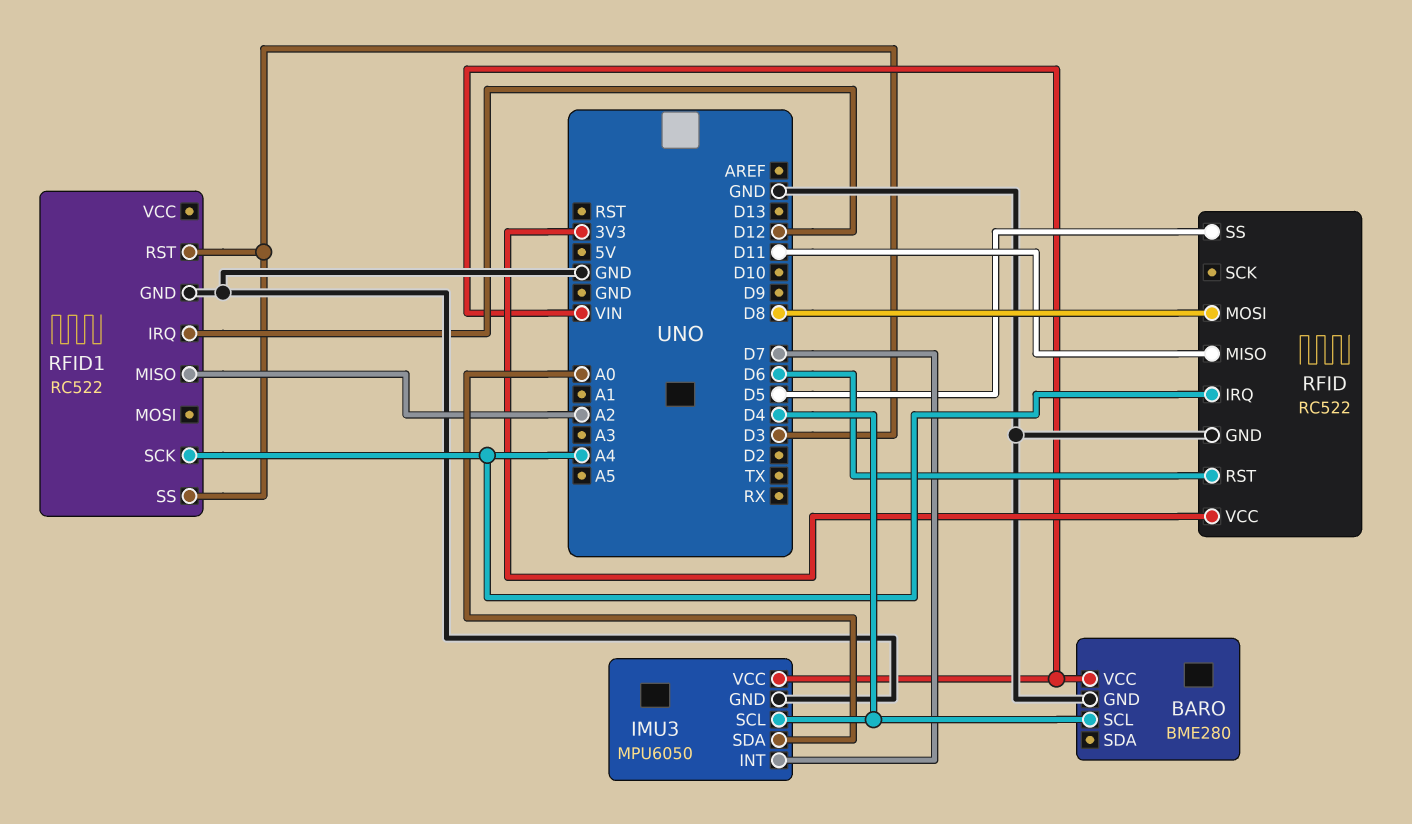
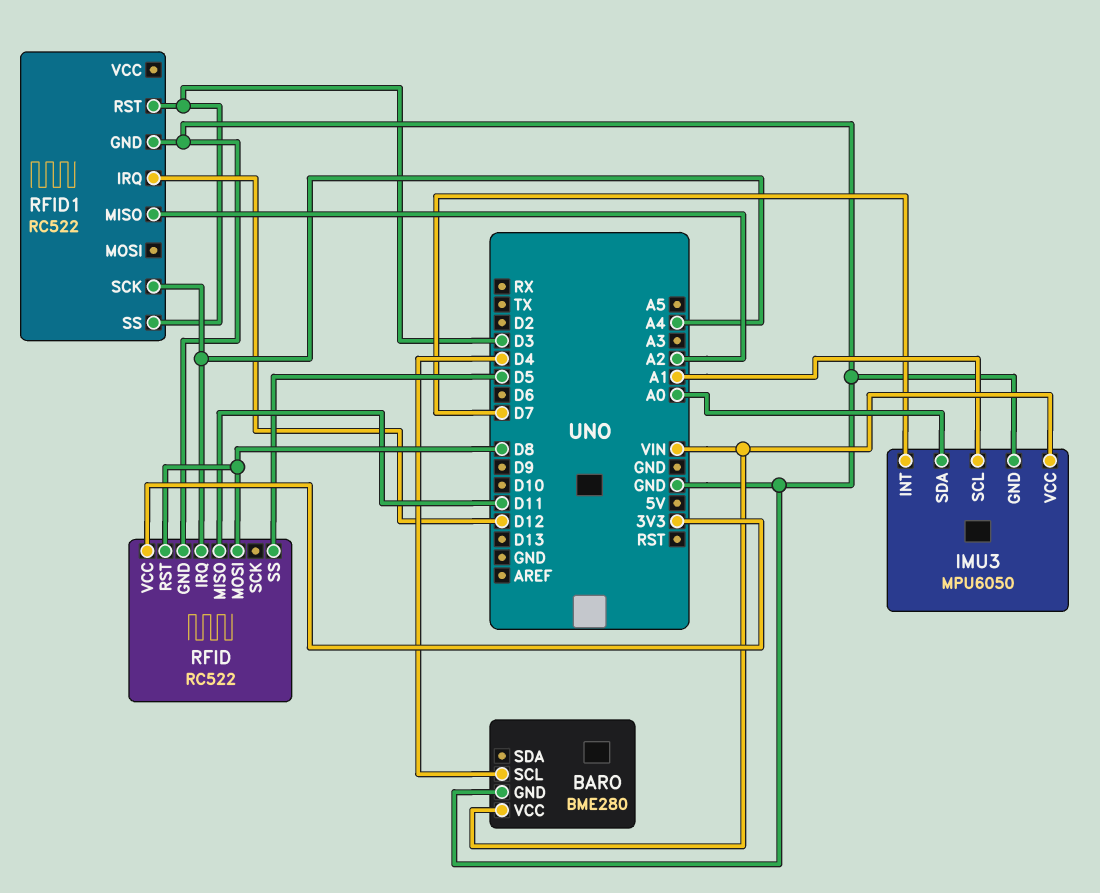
IMU3 pin SCL: D4 -> A1
RFID pin RST: D6 -> D8

